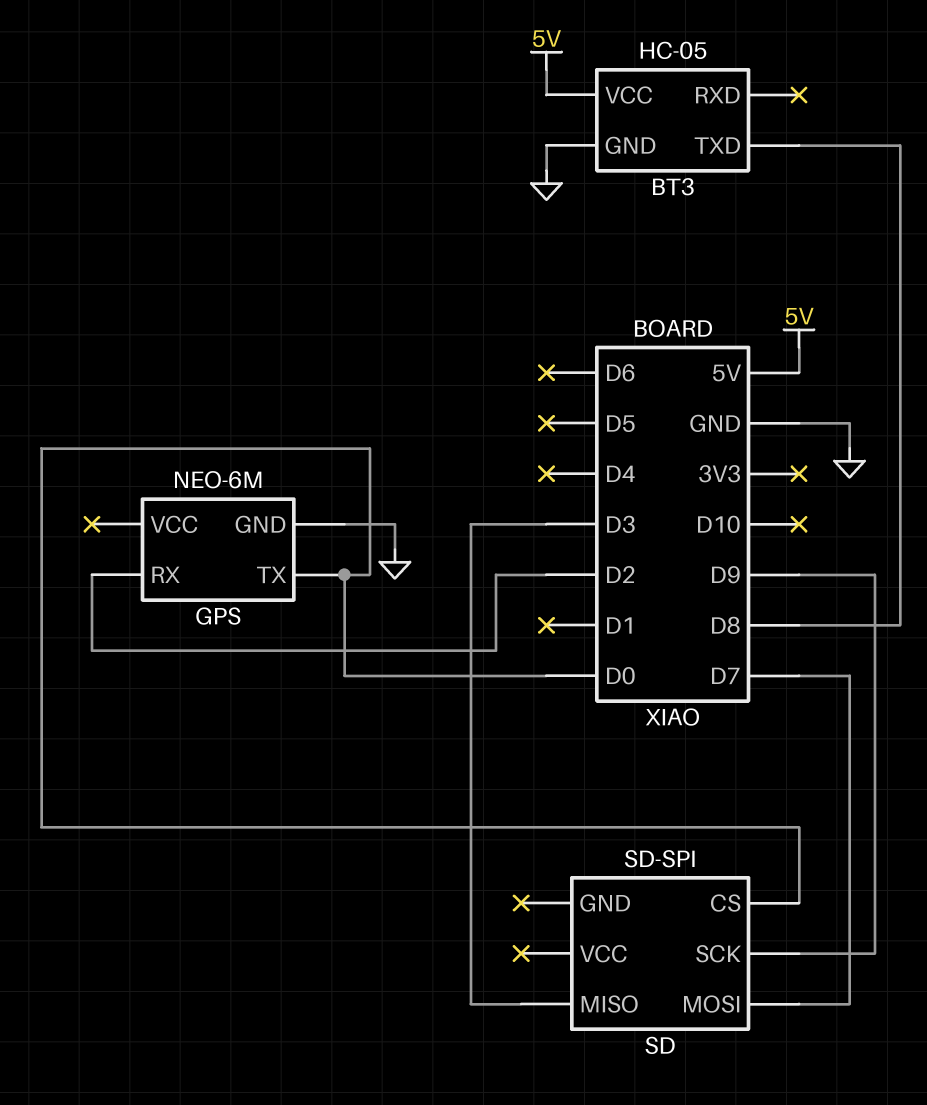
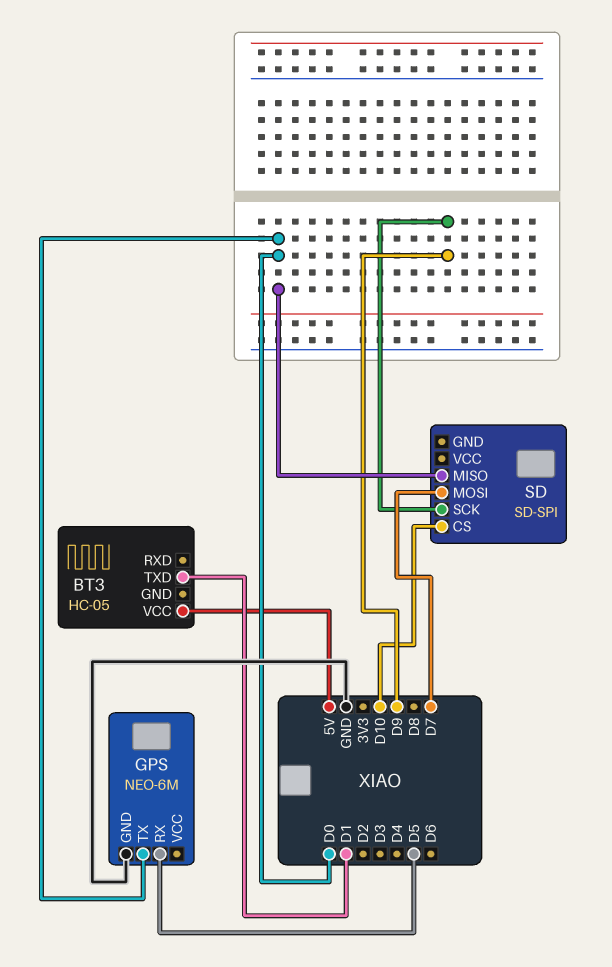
BT3 pin GND: GND -> none
BT3 pin TXD: D8 -> D1
GPS pin RX: D2 -> D5
SD pin CS: D0 -> D10
SD pin MISO: D3 -> D0

